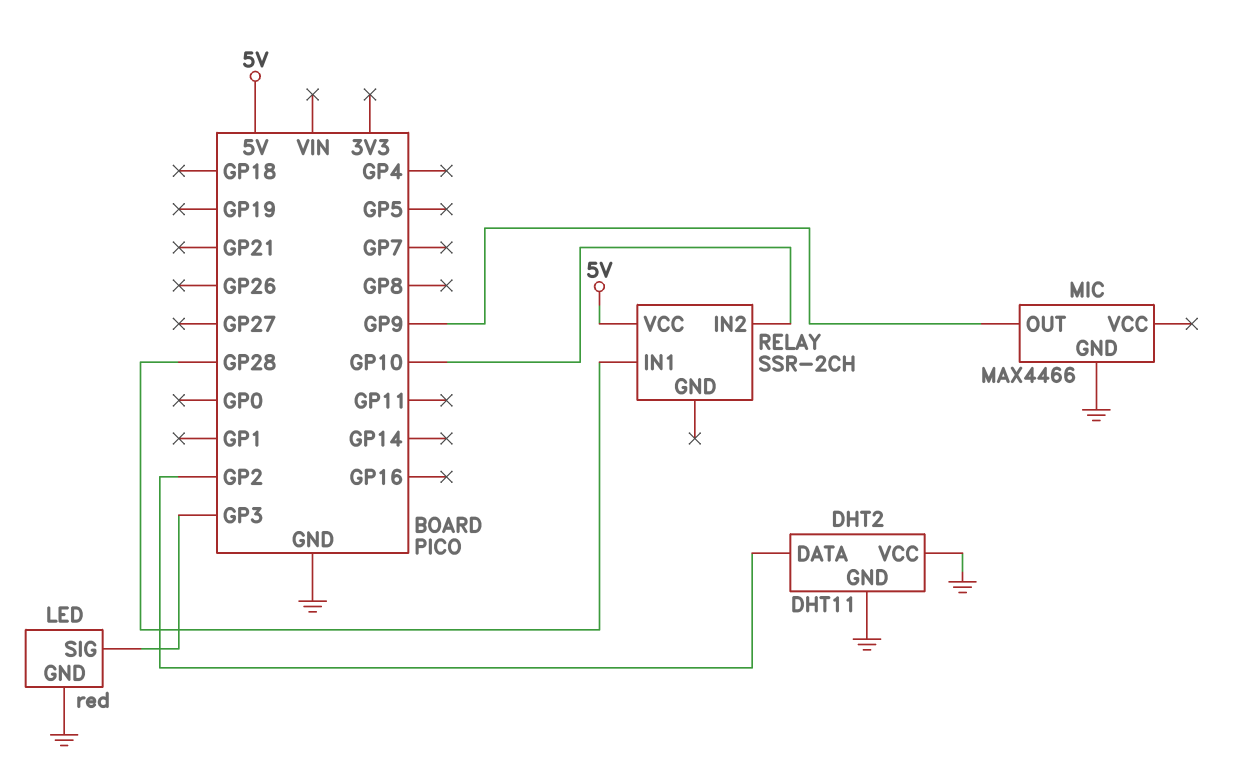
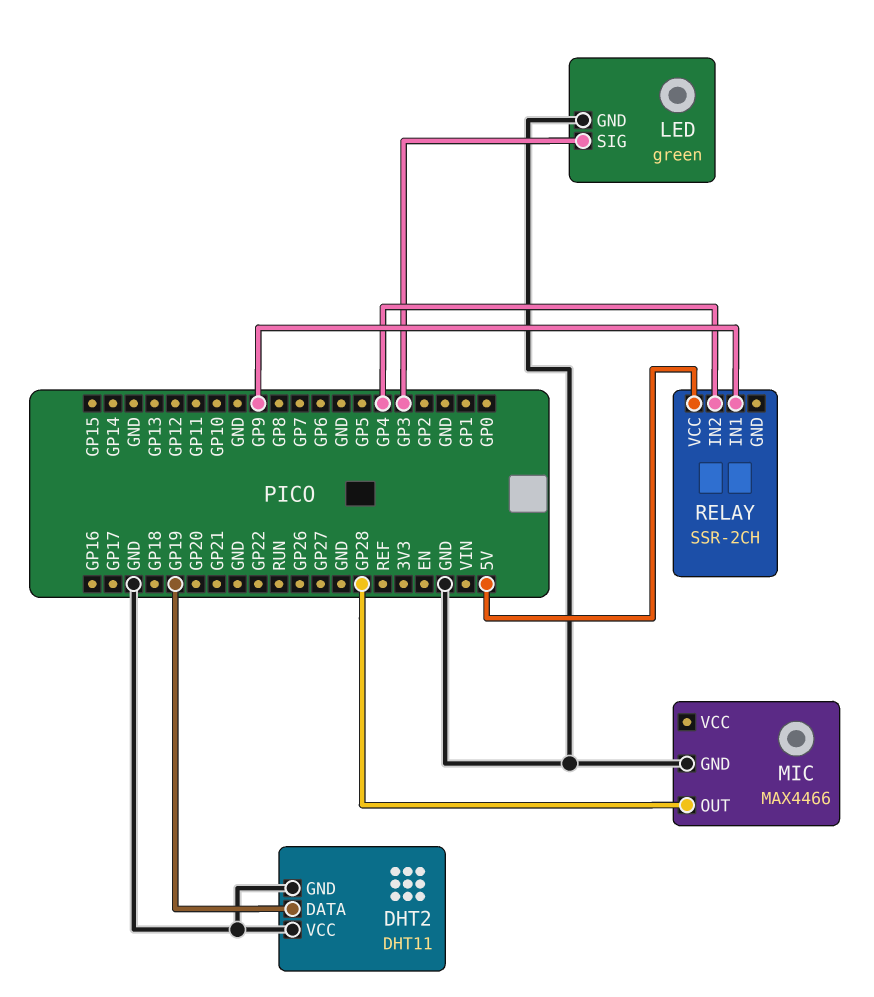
DHT2 pin DATA: GP2 -> GP19
LED: red -> green
MIC pin OUT: GP9 -> GP28
RELAY pin IN1: GP28 -> GP9
RELAY pin IN2: GP10 -> GP4

